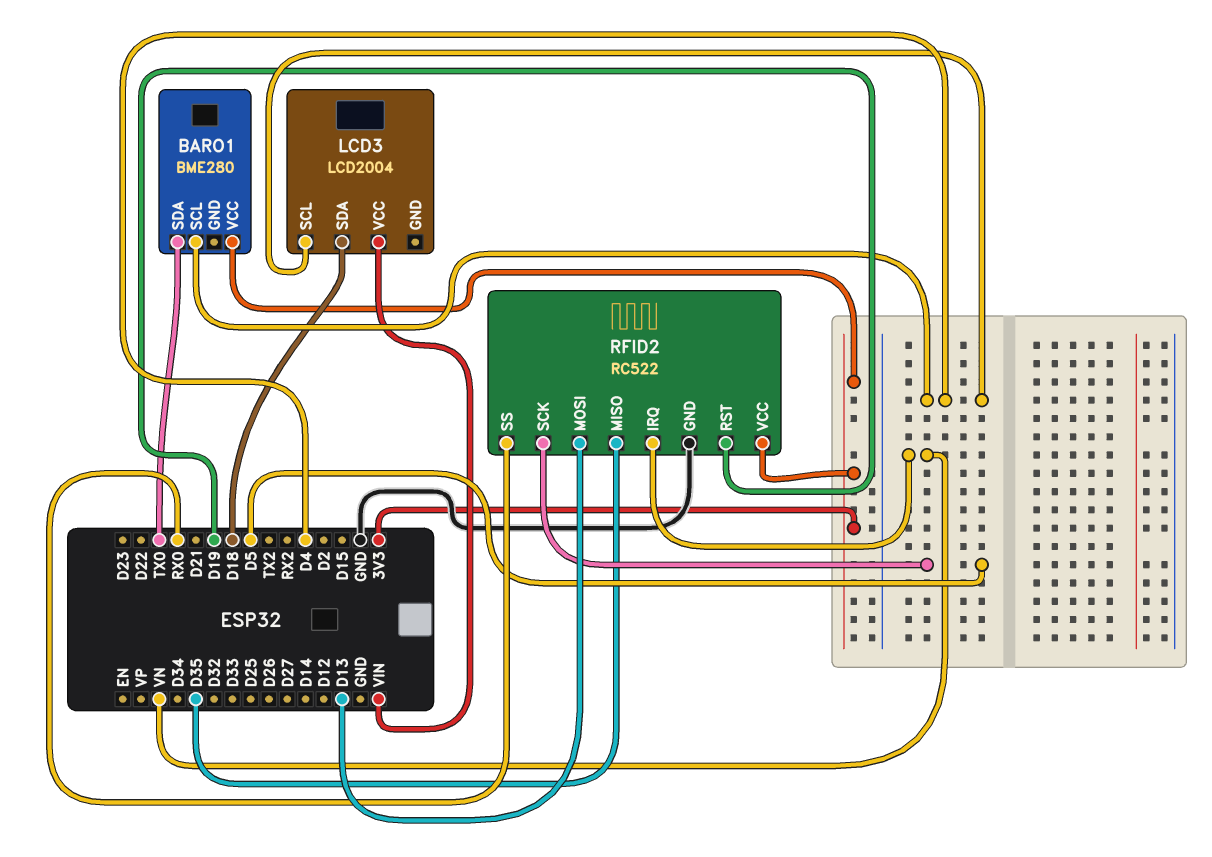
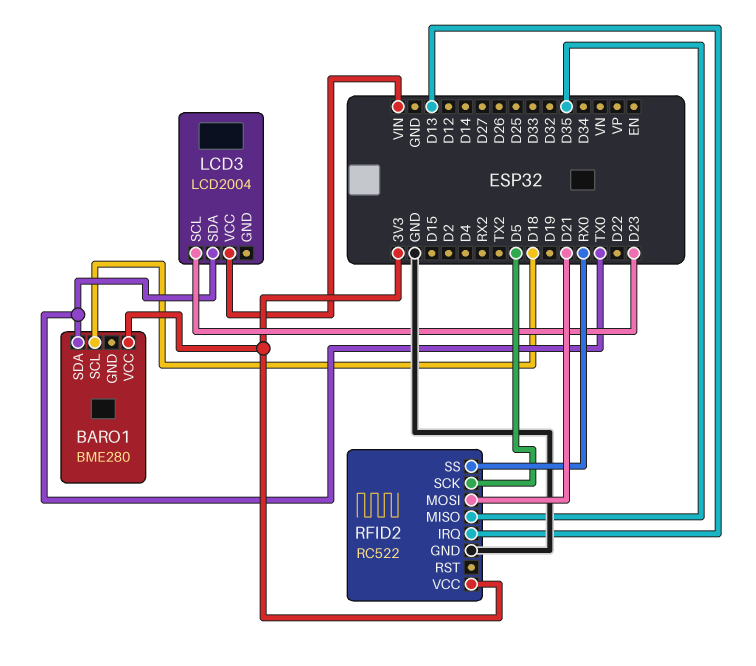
BARO1 pin SCL: D4 -> D18
LCD3 pin SCL: D4 -> D23
LCD3 pin SDA: D18 -> TX0
RFID2 pin IRQ: VN -> D13
RFID2 pin MOSI: D13 -> D21
RFID2 pin RST: D19 -> none

